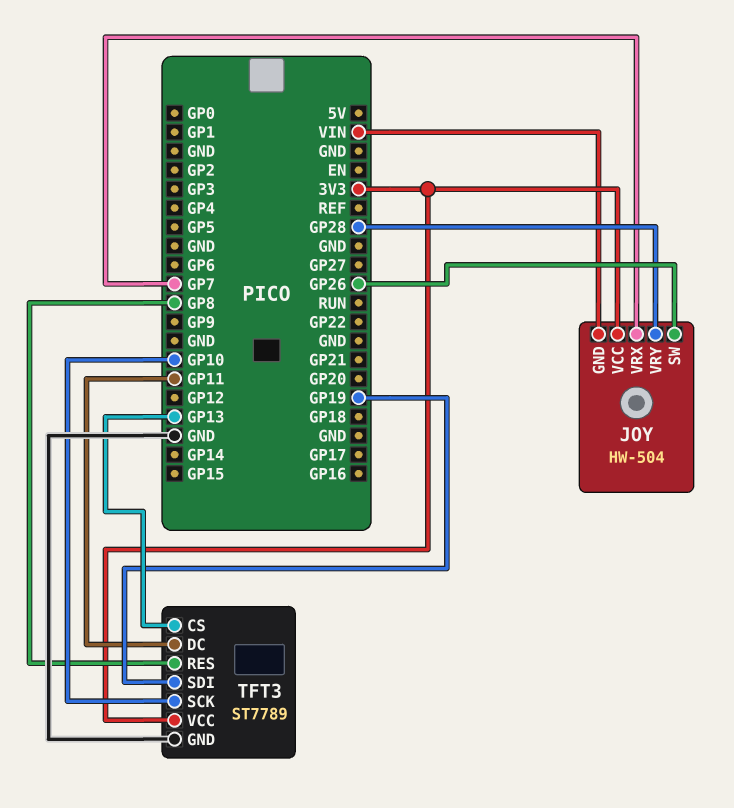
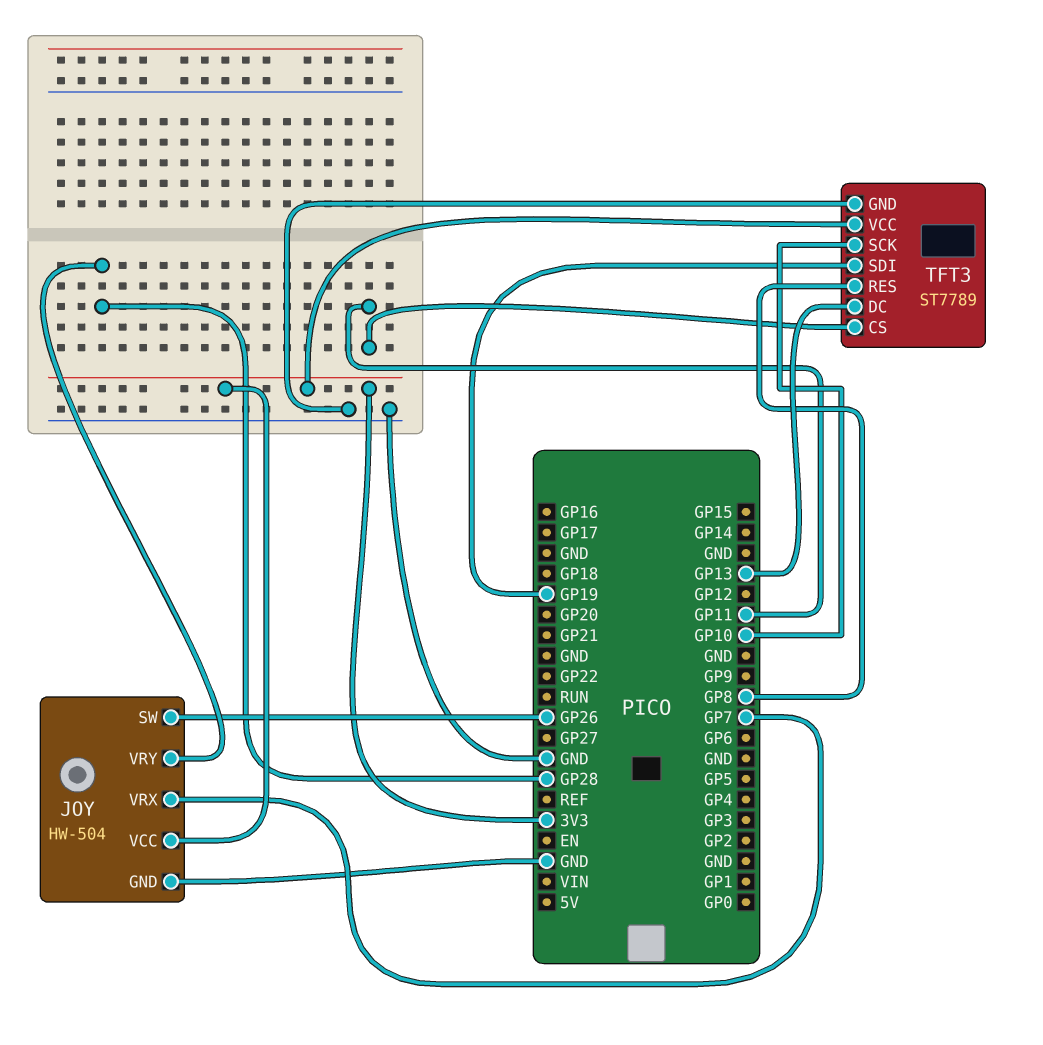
JOY pin GND: VIN -> GND
TFT3 pin CS: GP13 -> GP11
TFT3 pin DC: GP11 -> GP13

